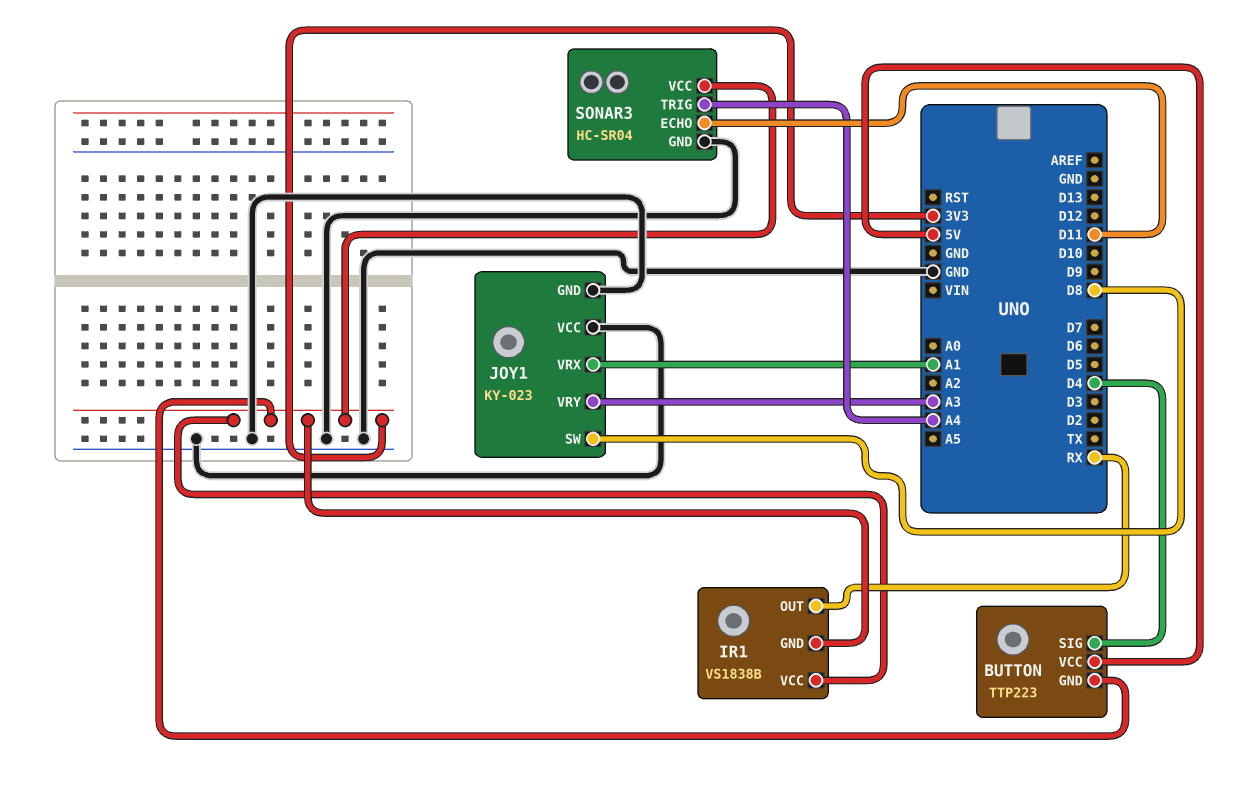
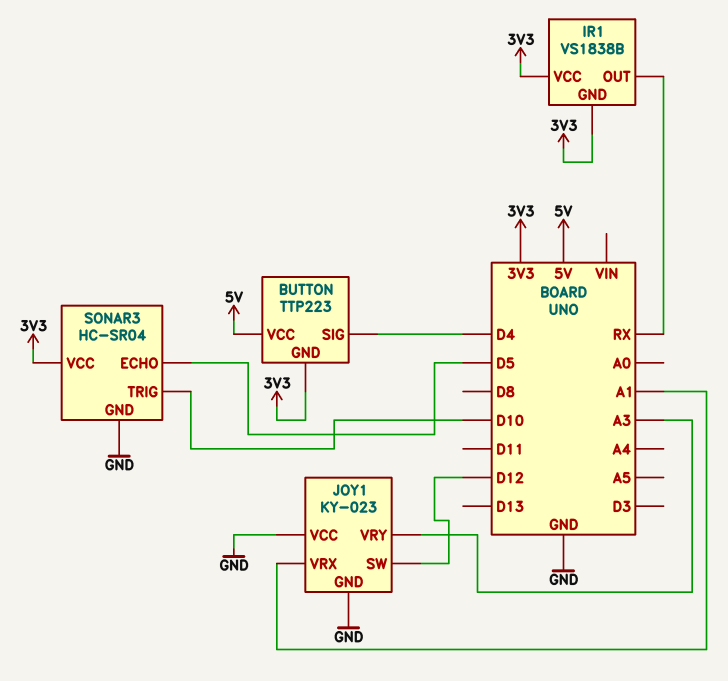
JOY1 pin SW: D8 -> D12
SONAR3 pin ECHO: D11 -> D5
SONAR3 pin TRIG: A4 -> D10

